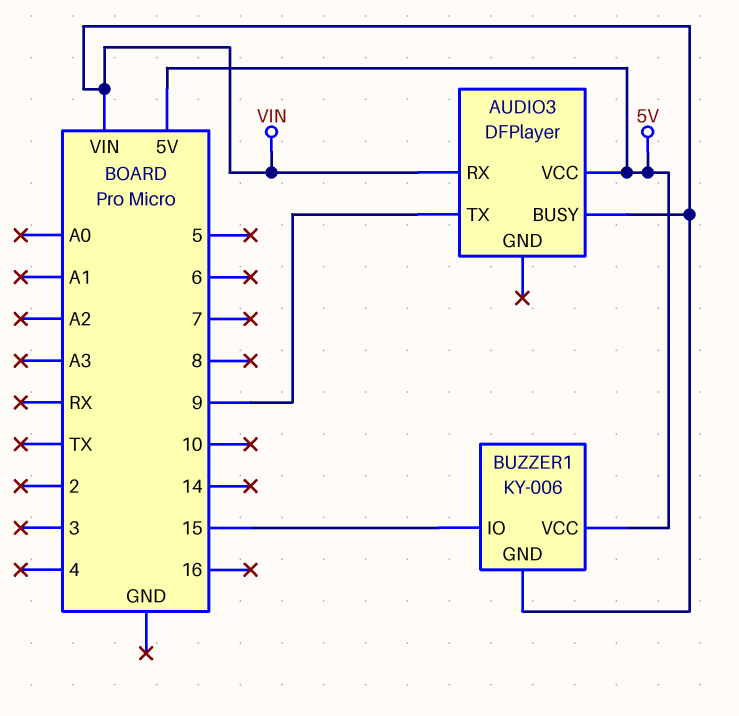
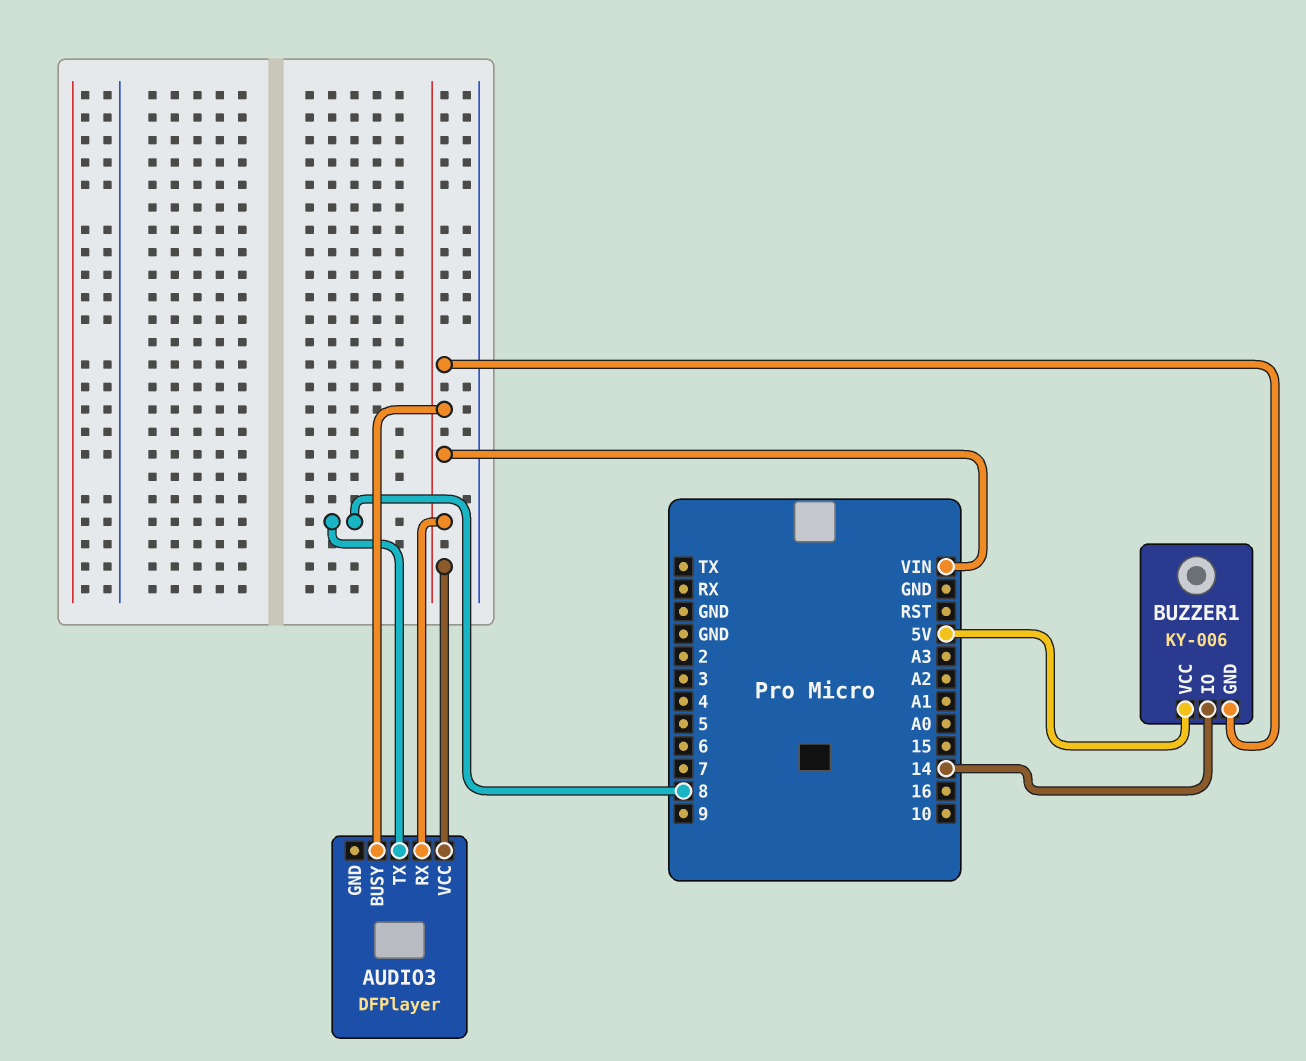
AUDIO3 pin TX: 9 -> 8
AUDIO3 pin VCC: 5V -> VIN
BUZZER1 pin IO: 15 -> 14

